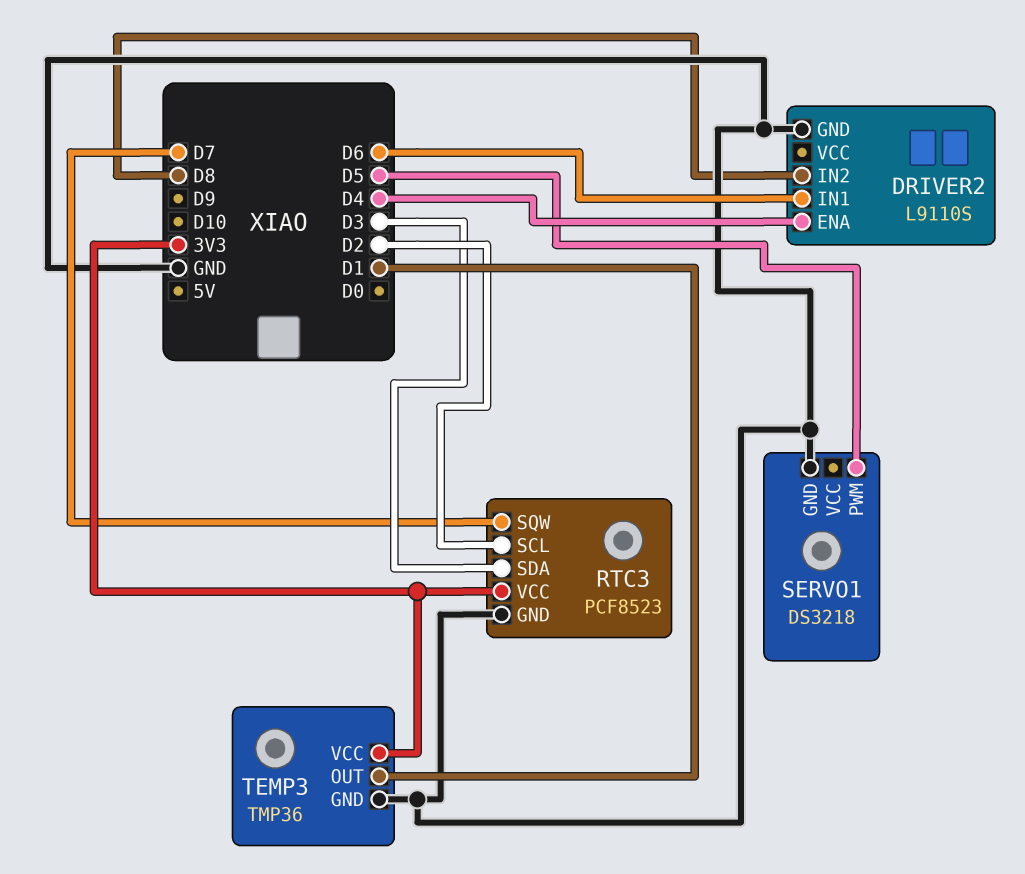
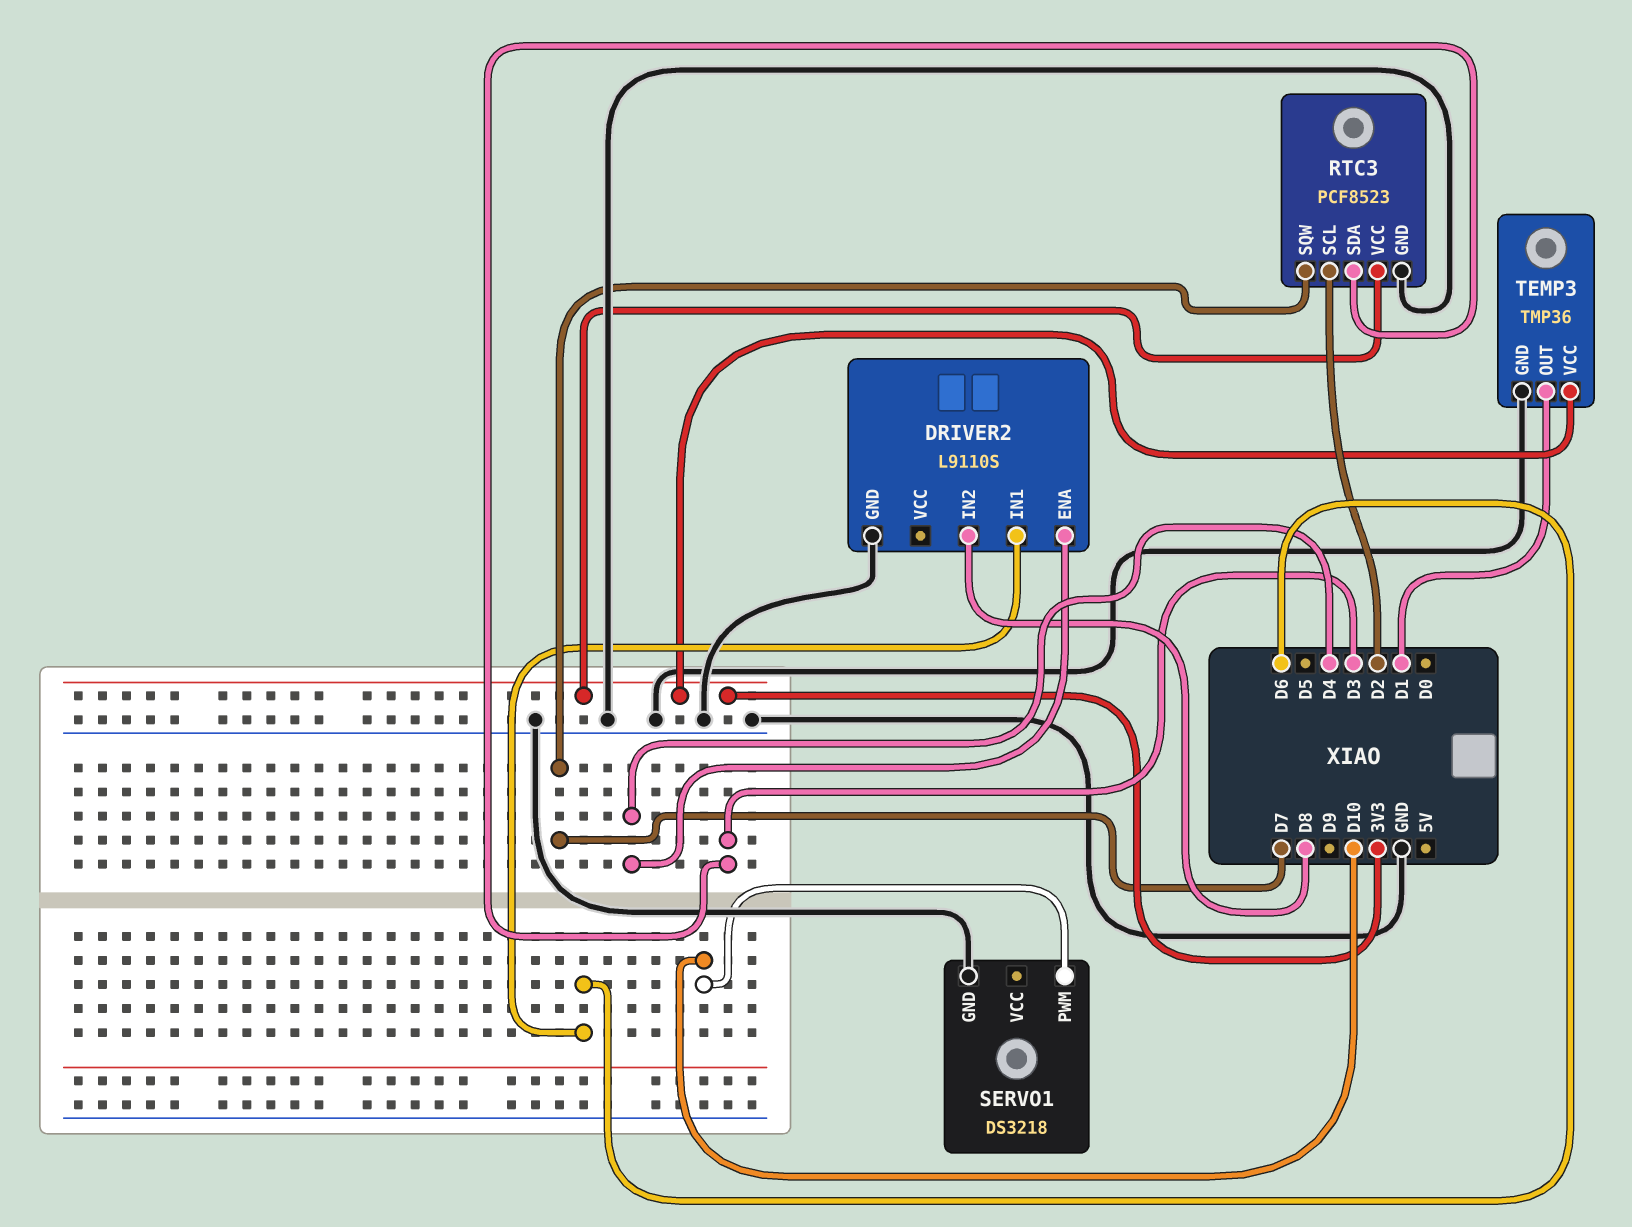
SERVO1 pin PWM: D5 -> D10

